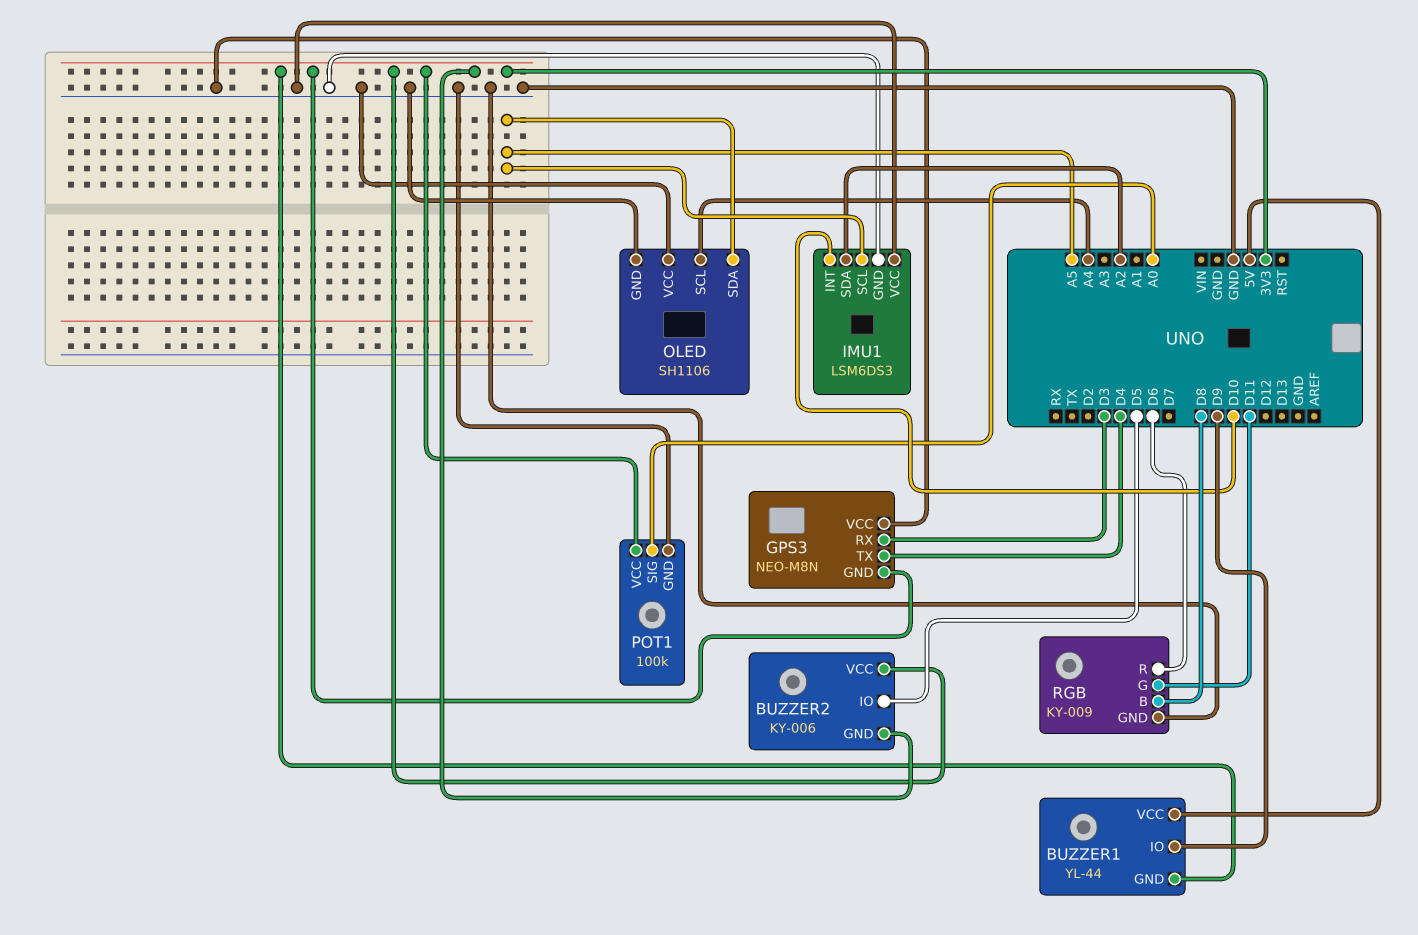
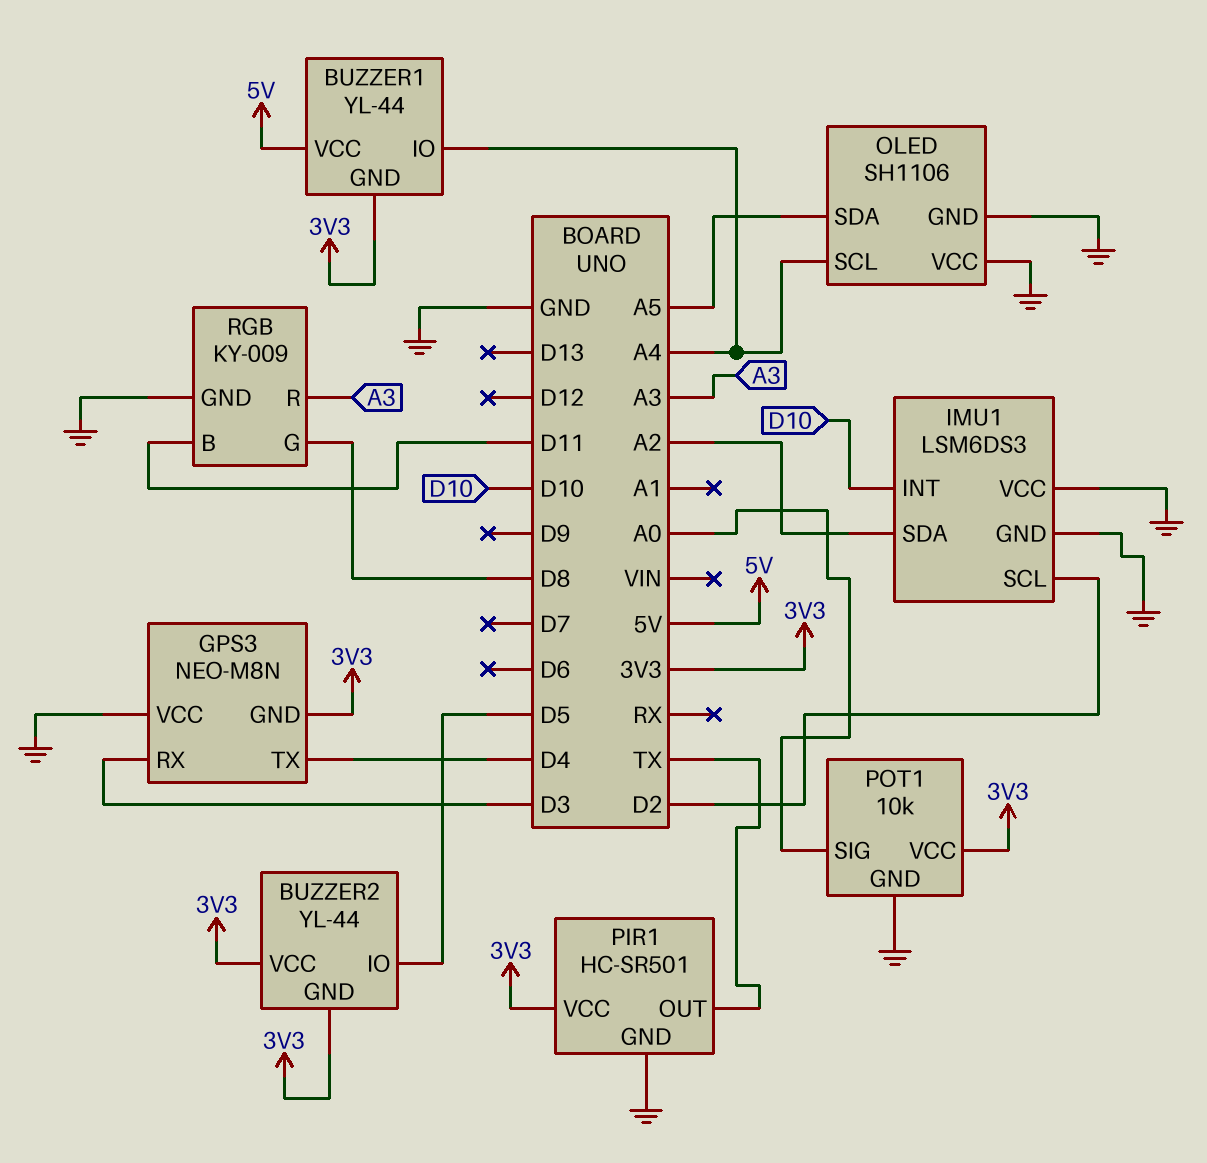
BUZZER1 pin IO: D9 -> A4
BUZZER2: KY-006 -> YL-44
IMU1 pin SCL: A5 -> D2
PIR1: none -> HC-SR501
PIR1 pin GND: none -> GND
PIR1 pin OUT: none -> TX
PIR1 pin VCC: none -> 3V3
POT1: 100k -> 10k
RGB pin B: D8 -> D11
RGB pin G: D11 -> D8
RGB pin R: D6 -> A3

